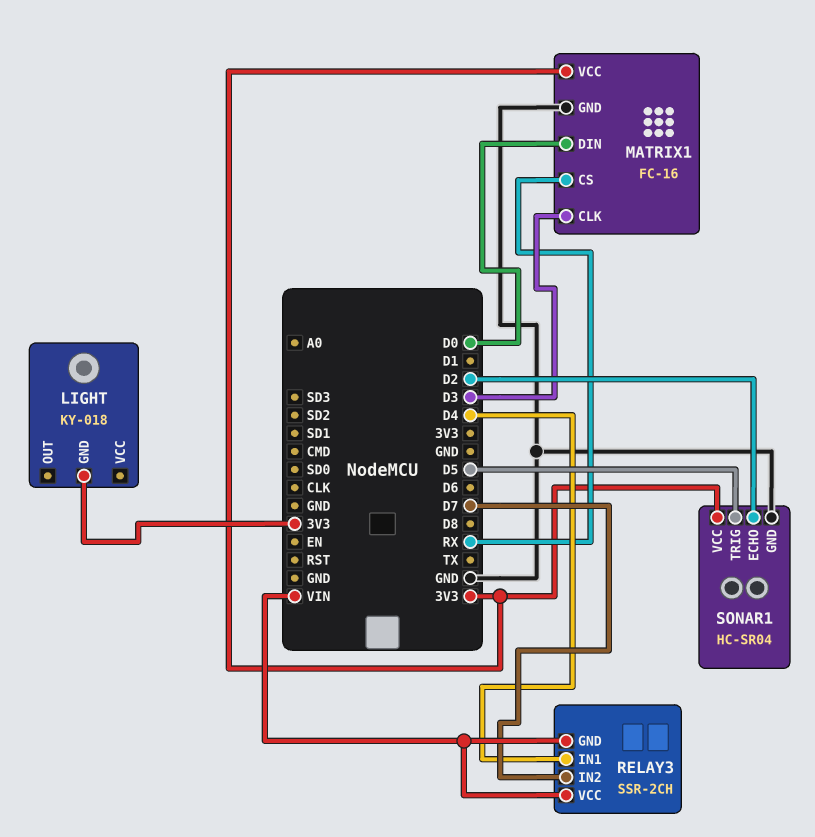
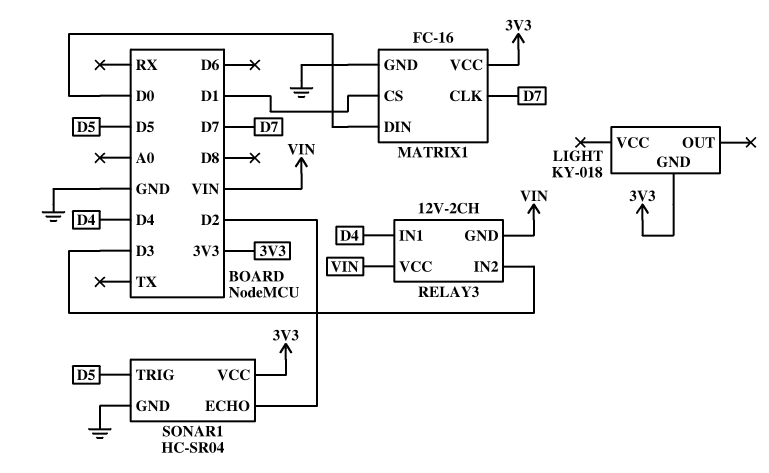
MATRIX1 pin CLK: D3 -> D7
MATRIX1 pin CS: RX -> D1
RELAY3: SSR-2CH -> 12V-2CH
RELAY3 pin IN2: D7 -> D3

